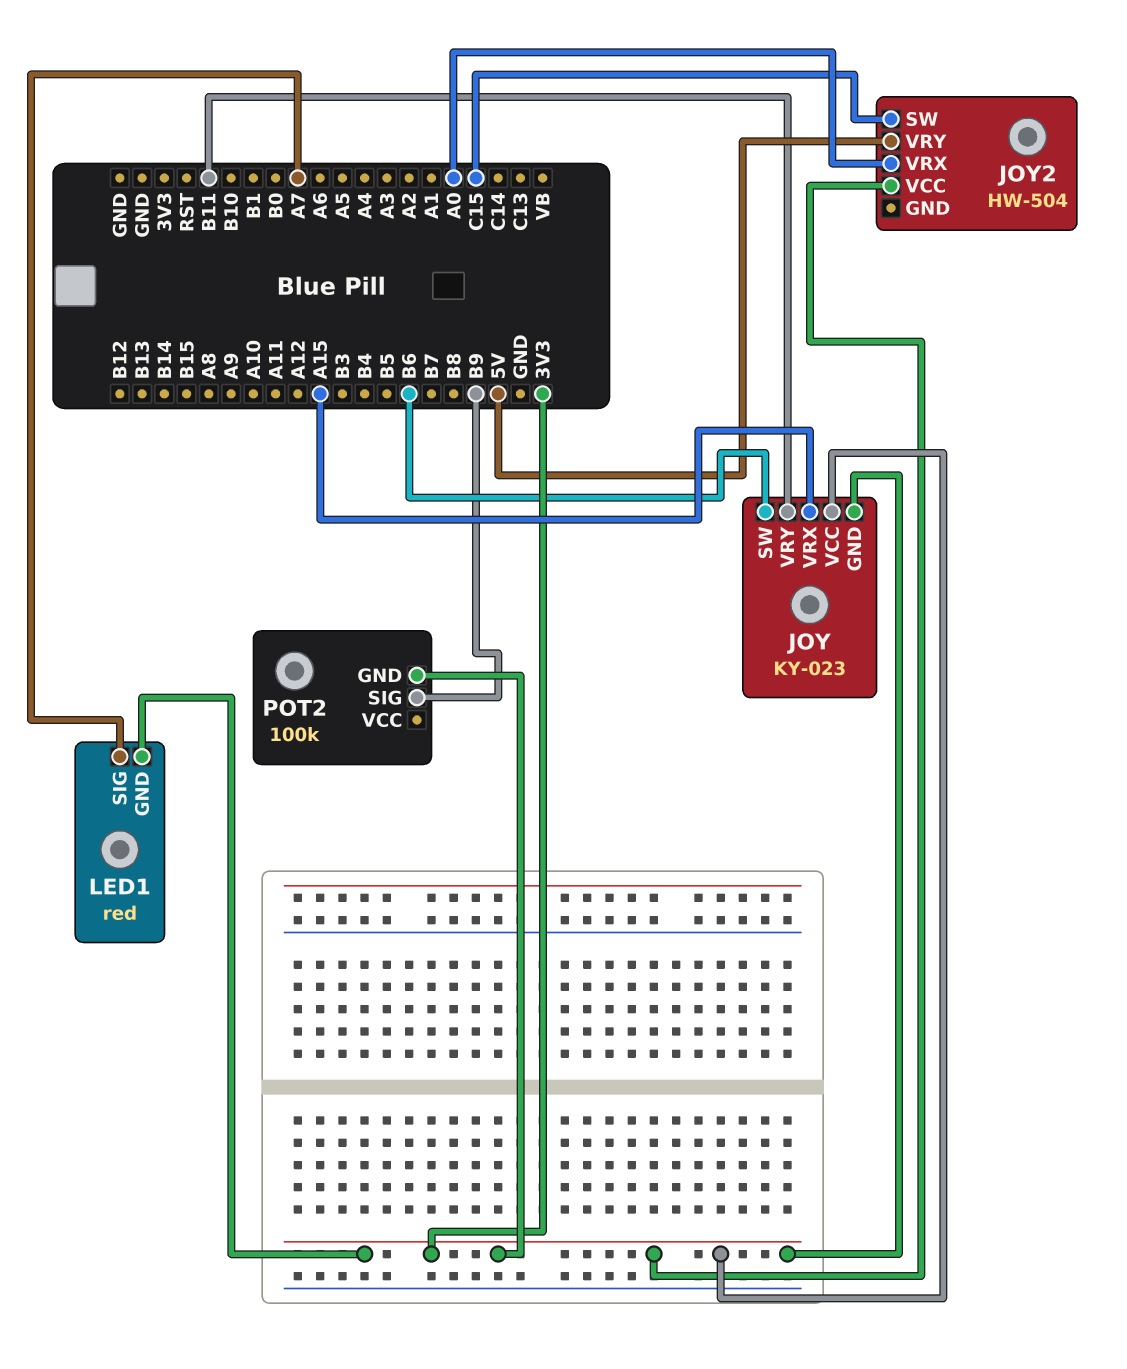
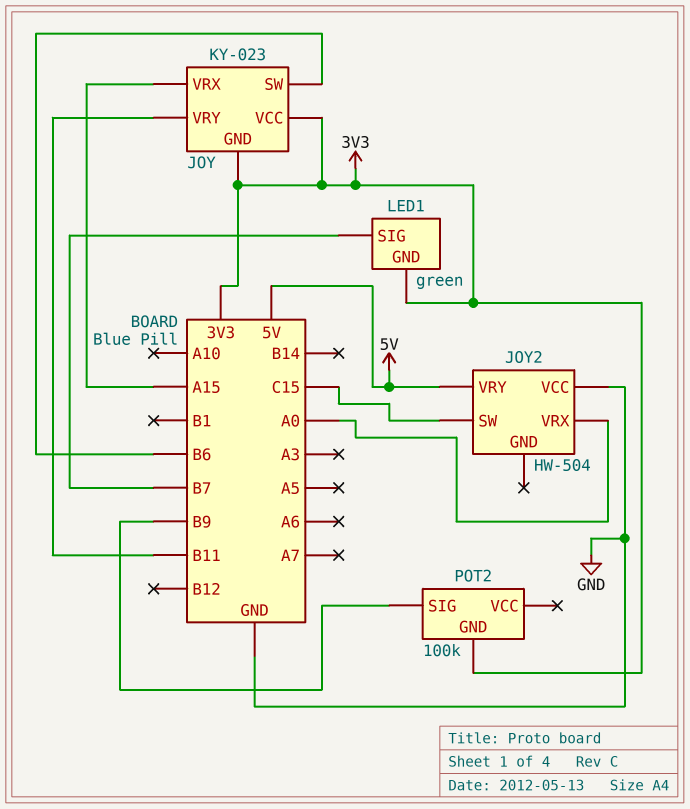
JOY2 pin VCC: 3V3 -> GND
LED1: red -> green
LED1 pin SIG: A7 -> B7

